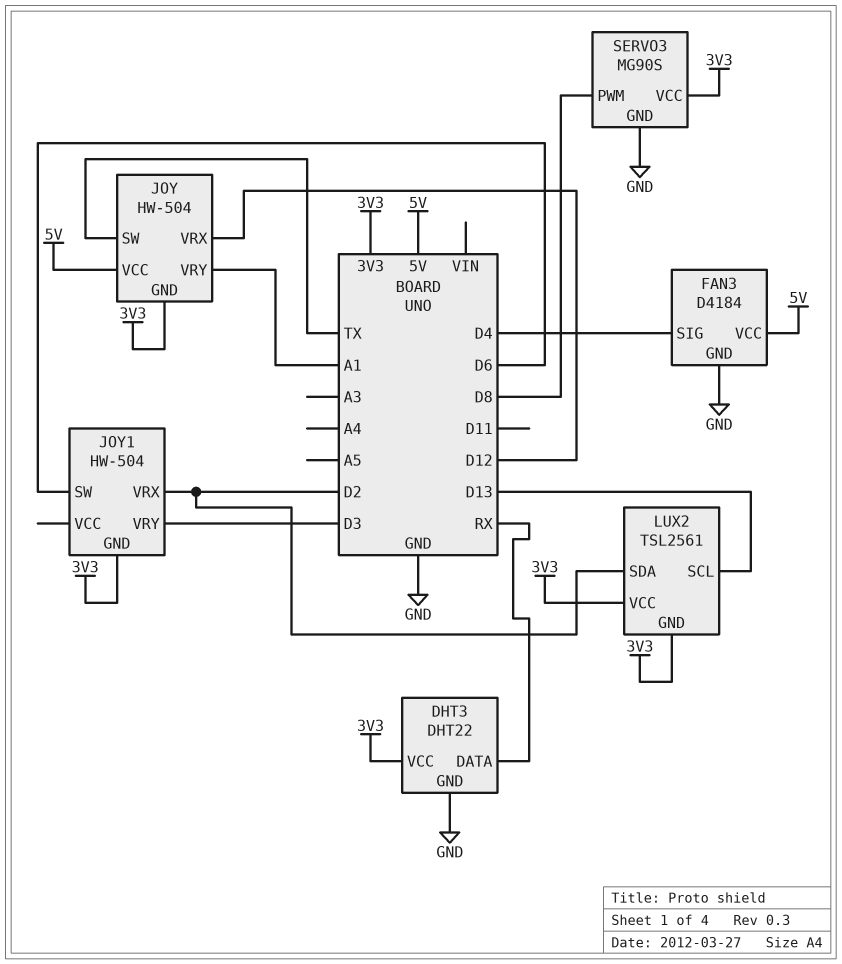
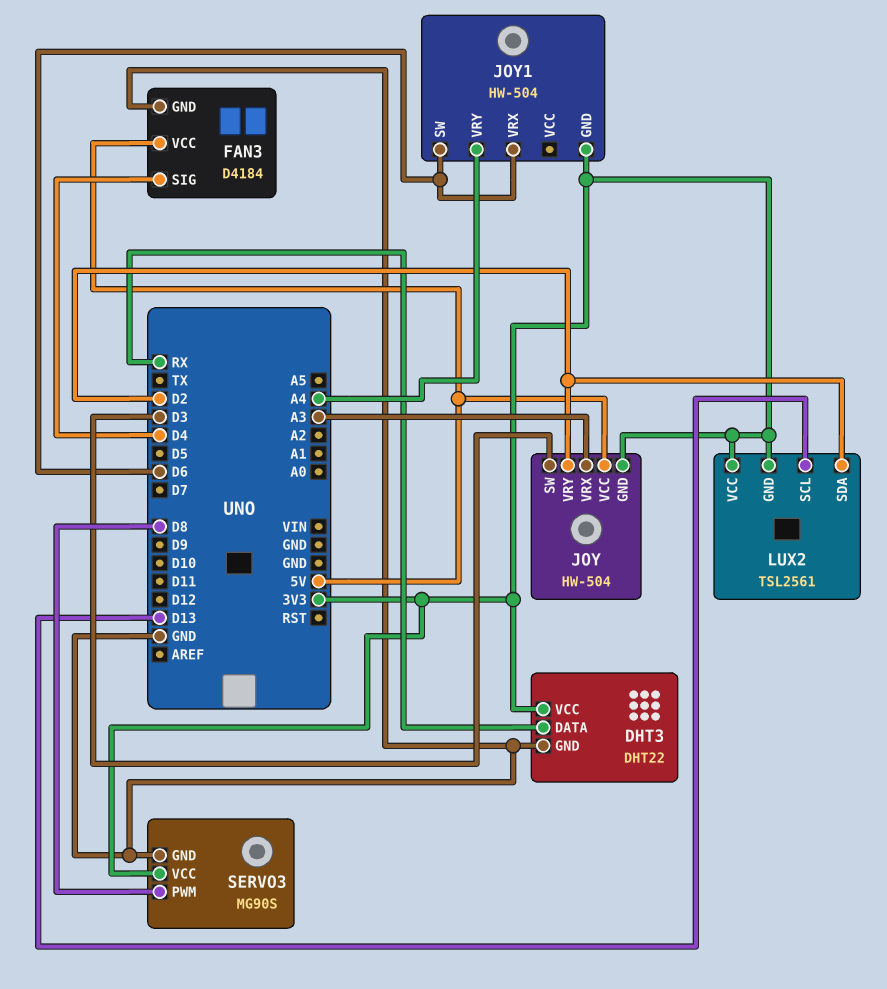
JOY pin SW: TX -> D3
JOY pin VRX: D12 -> A3
JOY pin VRY: A1 -> D2
JOY1 pin VRX: D2 -> D6
JOY1 pin VRY: D3 -> A4

